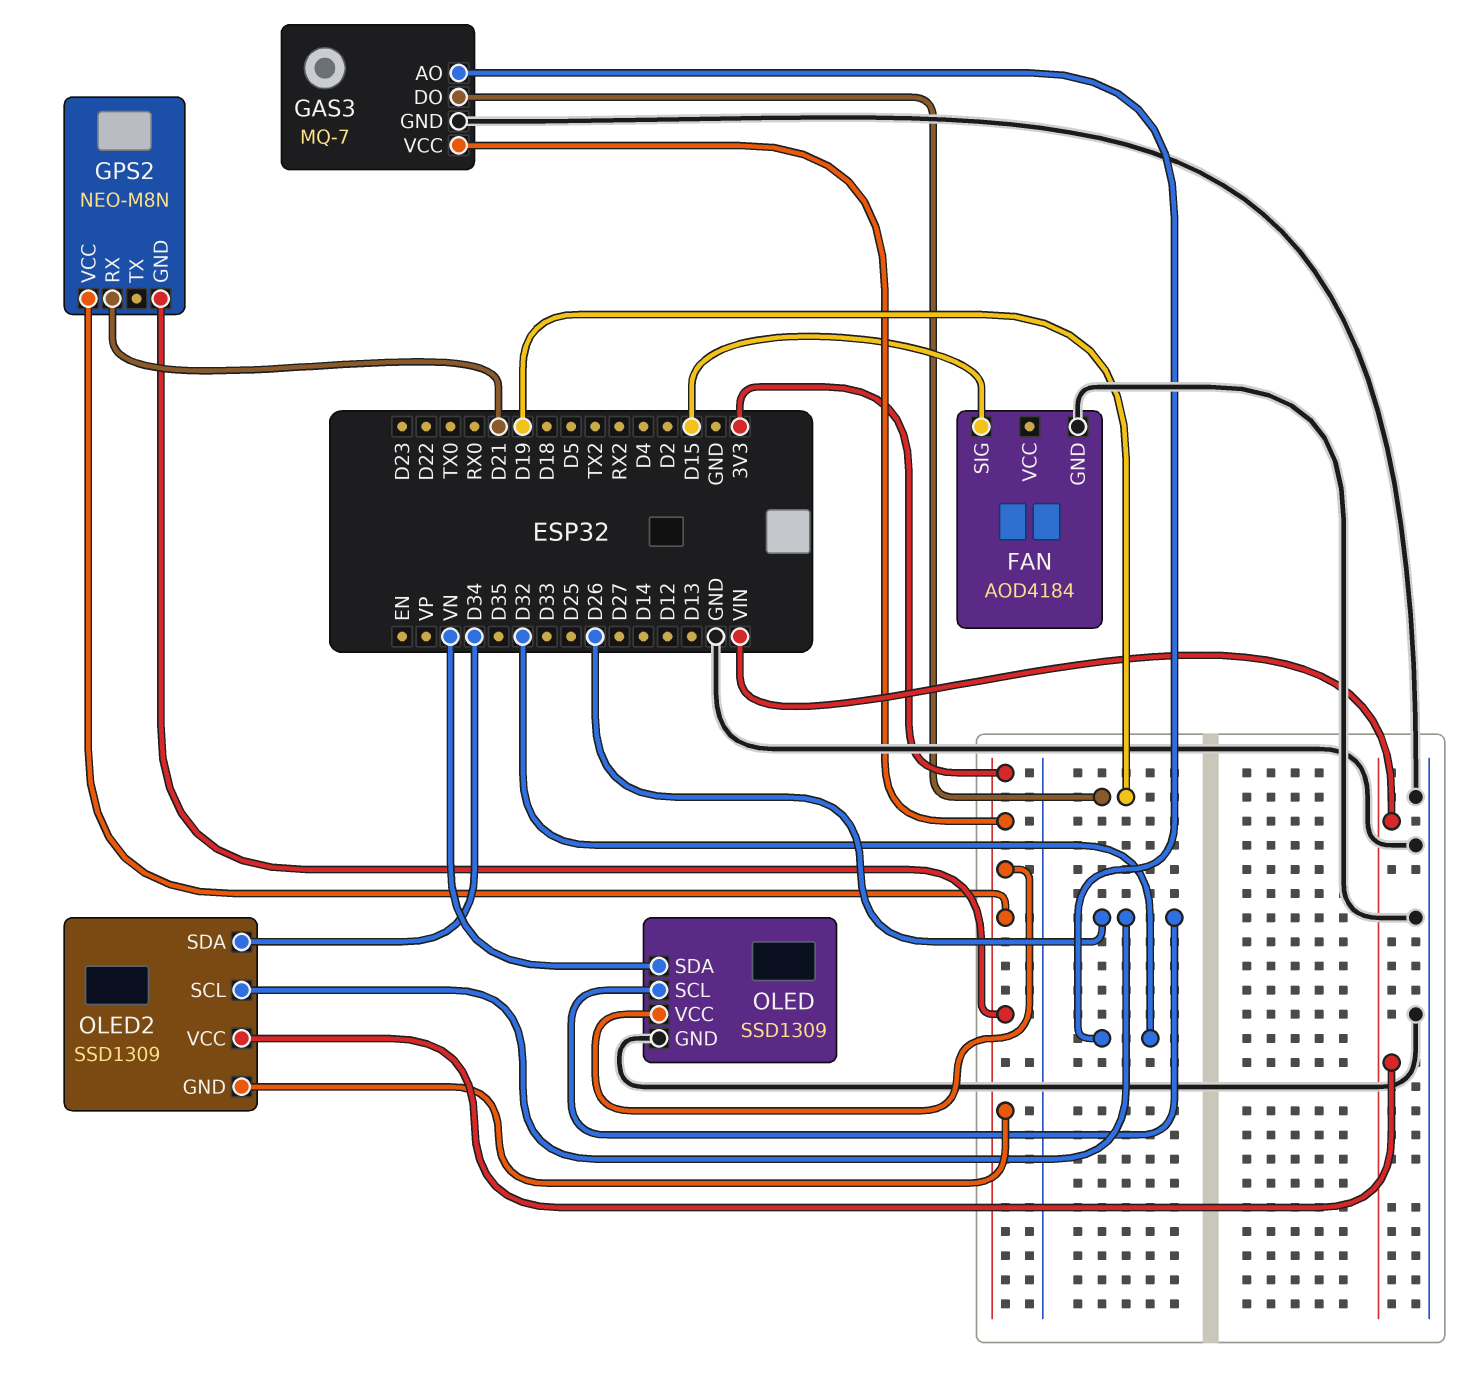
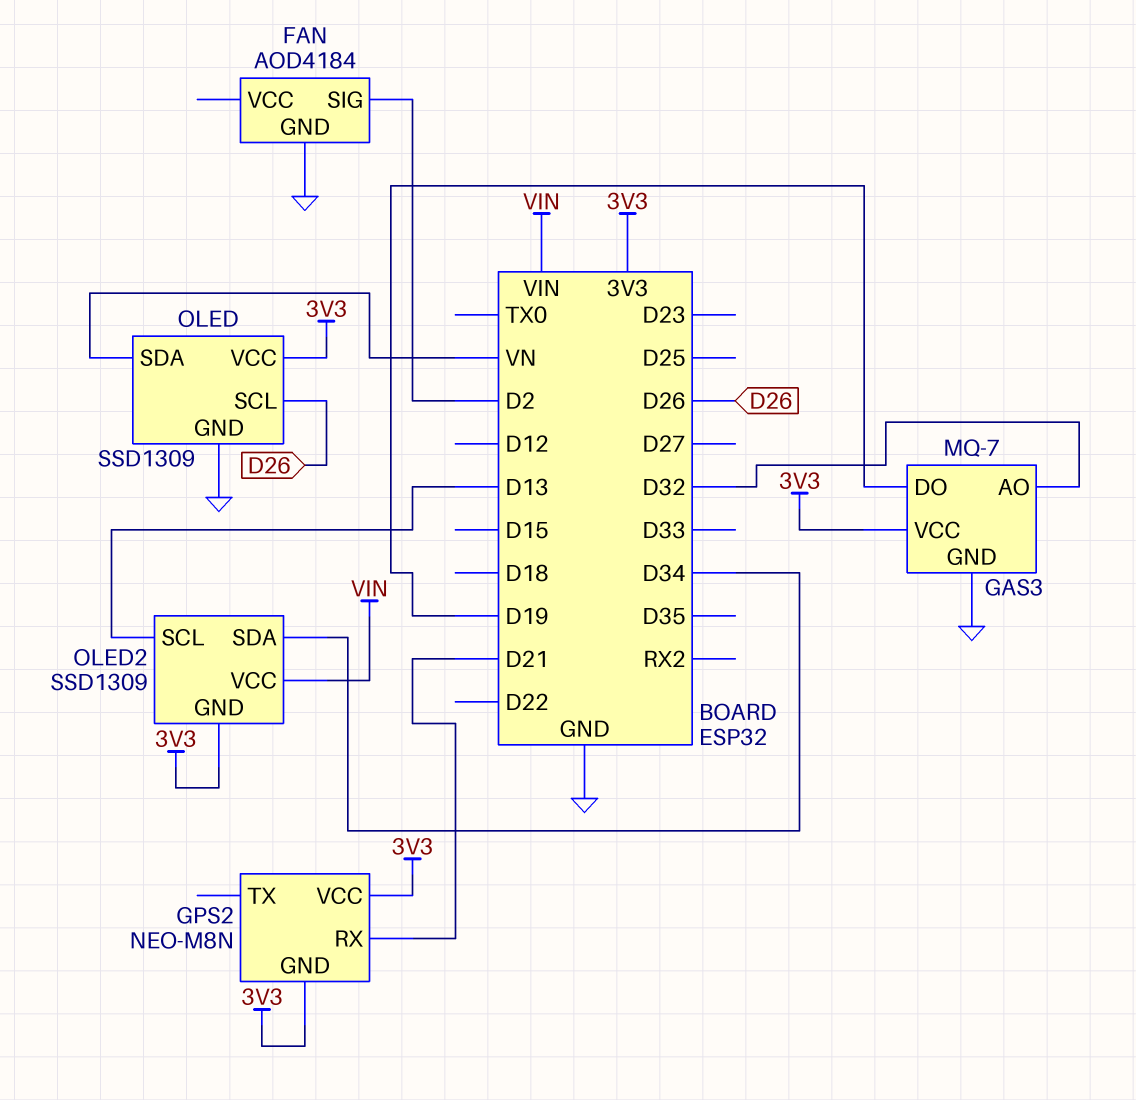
FAN pin SIG: D15 -> D2
OLED2 pin SCL: D26 -> D13

